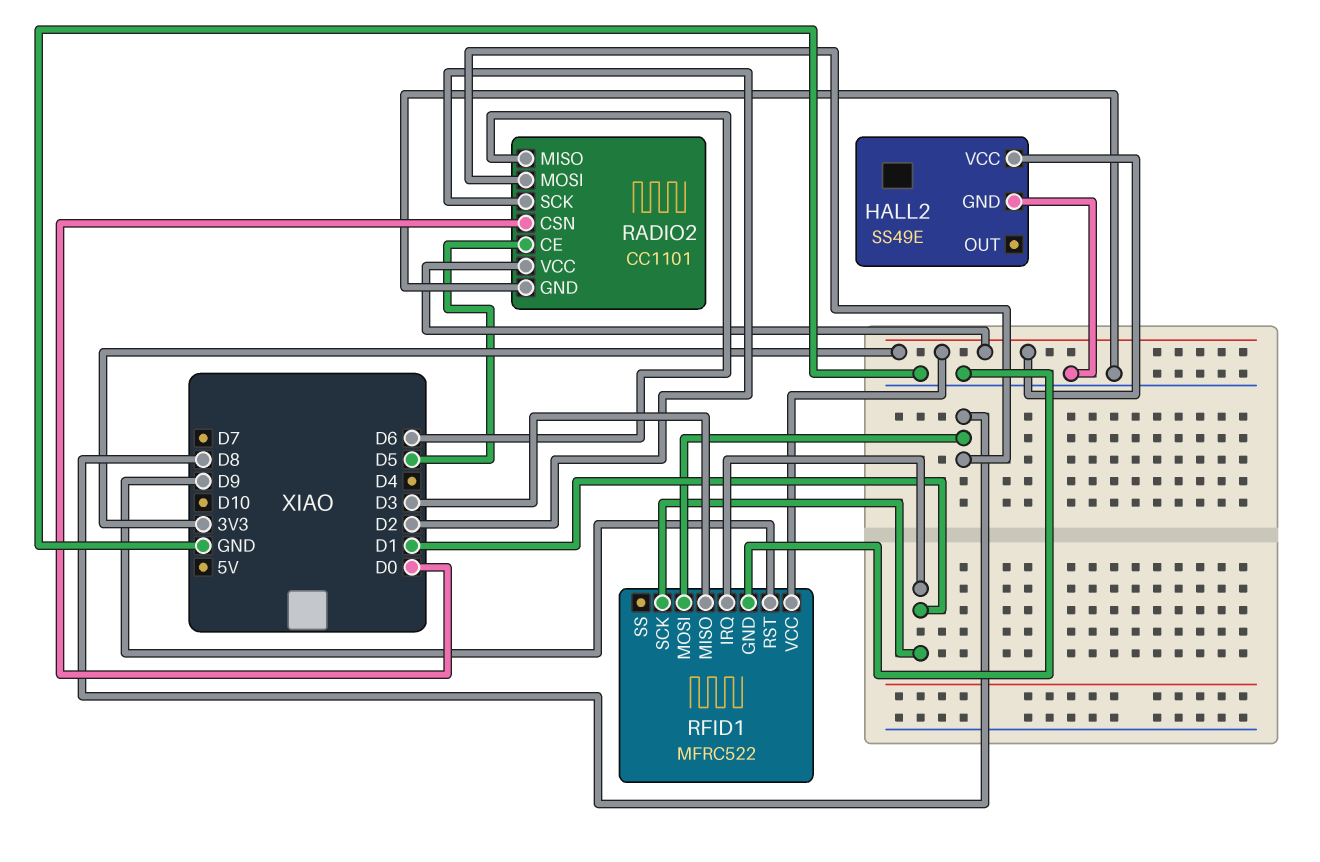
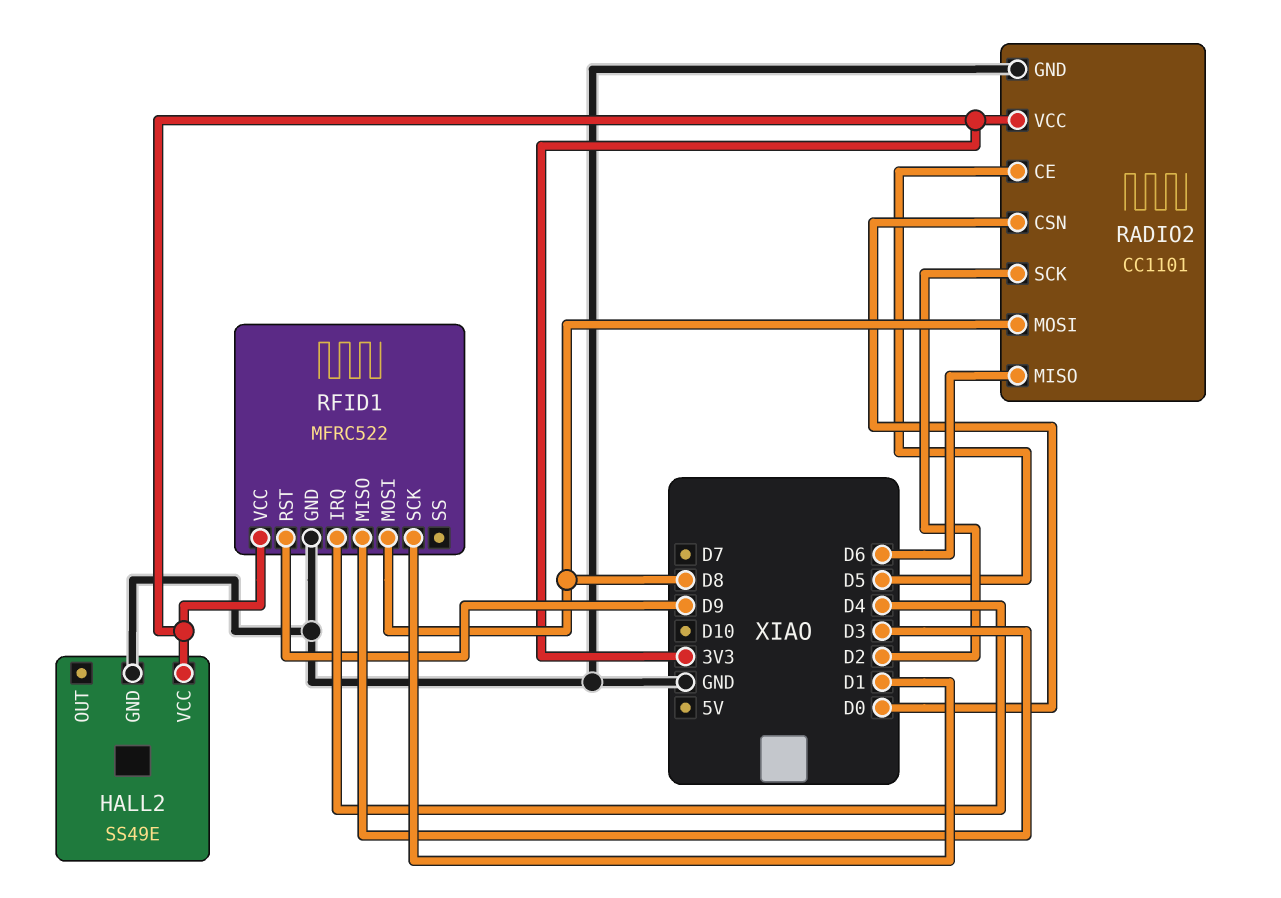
RFID1 pin IRQ: D1 -> D4

